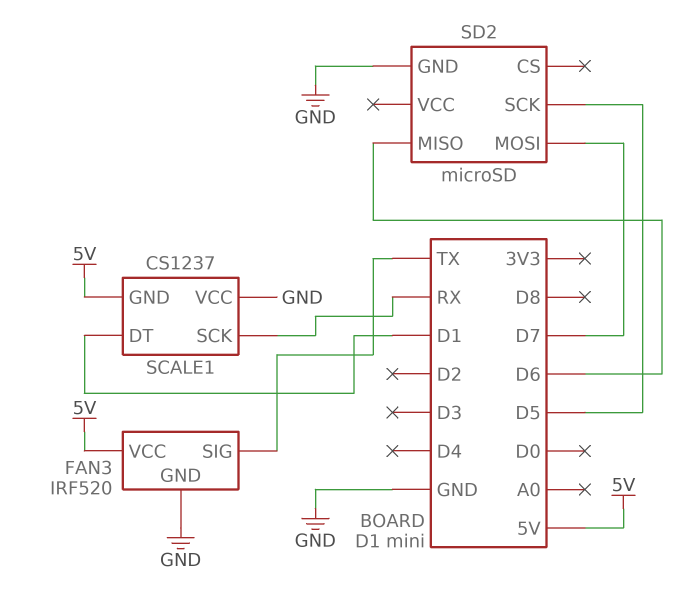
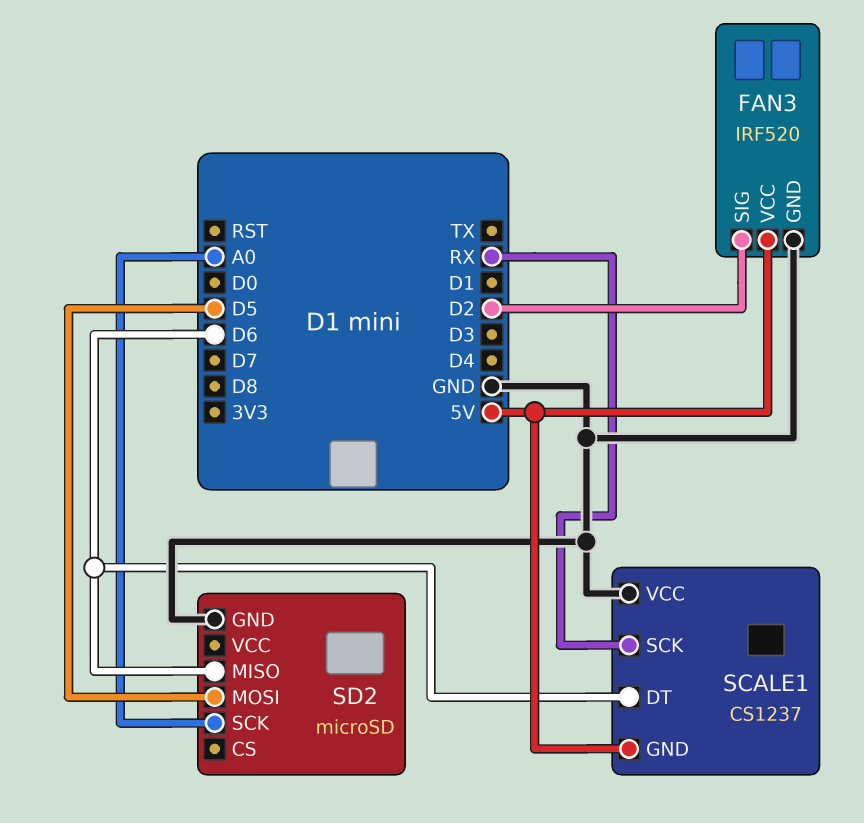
FAN3 pin SIG: TX -> D2
SCALE1 pin DT: D1 -> D6
SD2 pin MOSI: D7 -> D5
SD2 pin SCK: D5 -> A0

